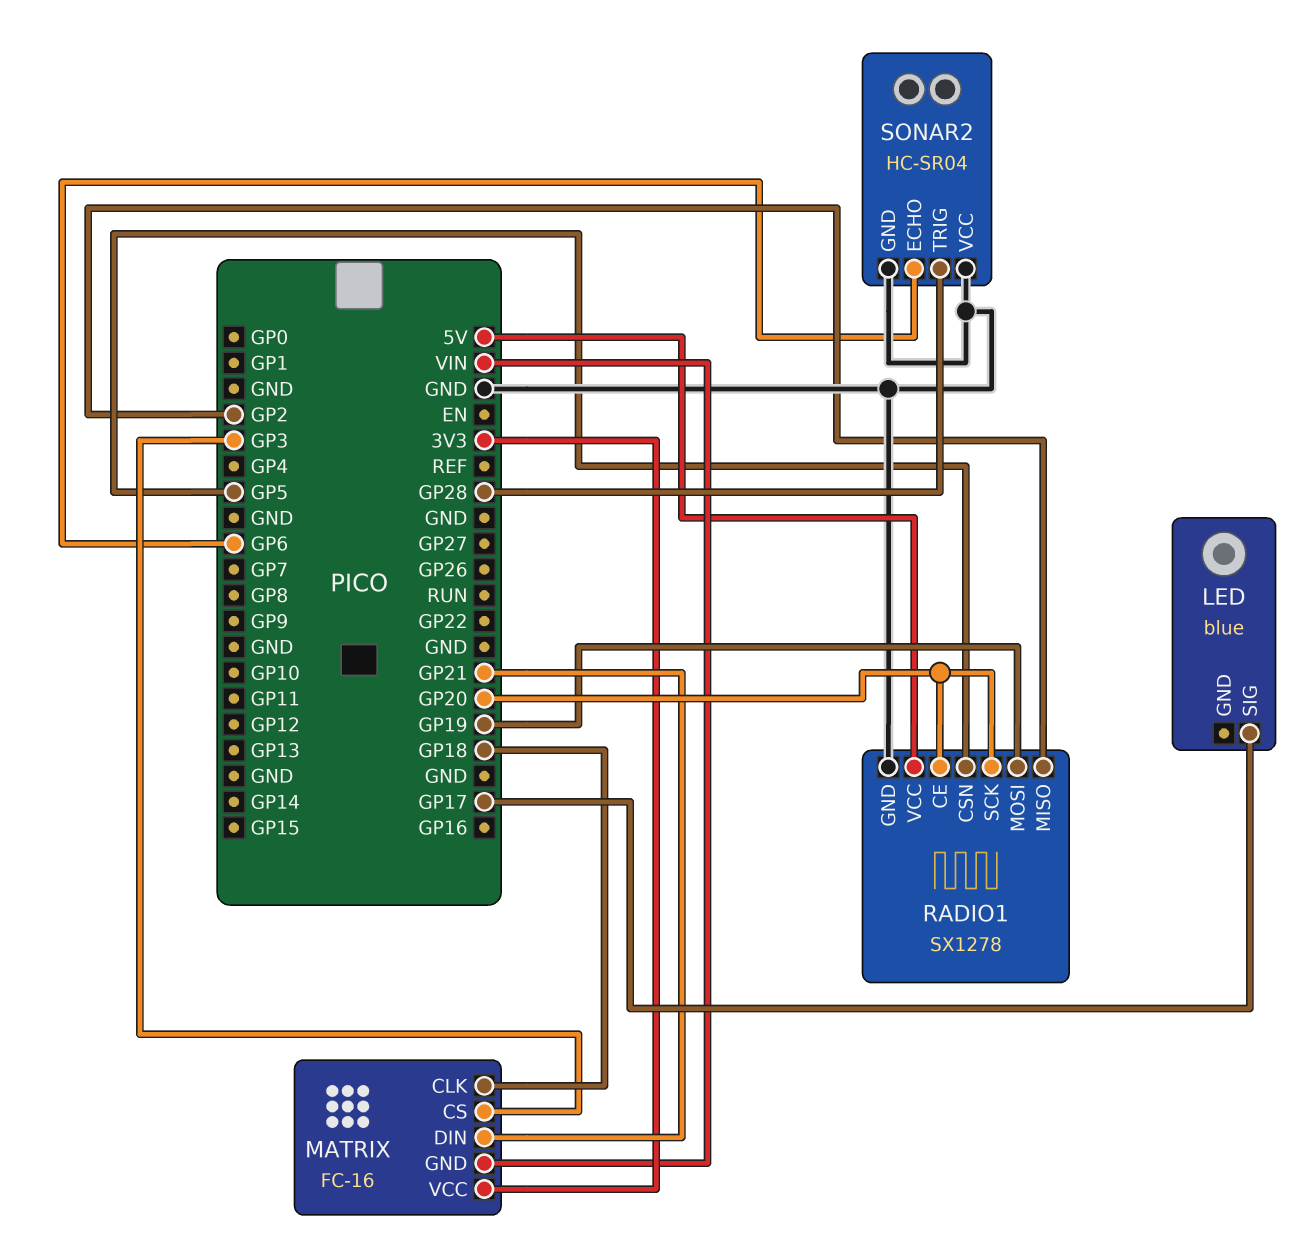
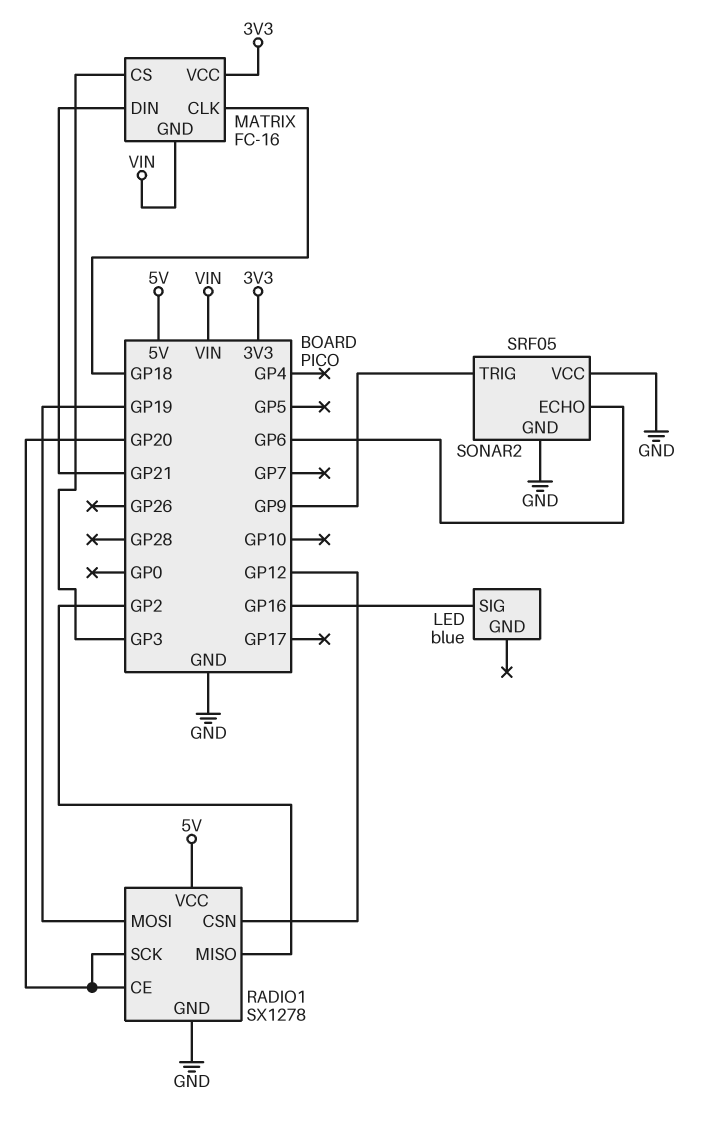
LED pin SIG: GP17 -> GP16
RADIO1 pin CSN: GP5 -> GP12
SONAR2: HC-SR04 -> SRF05
SONAR2 pin TRIG: GP28 -> GP9

